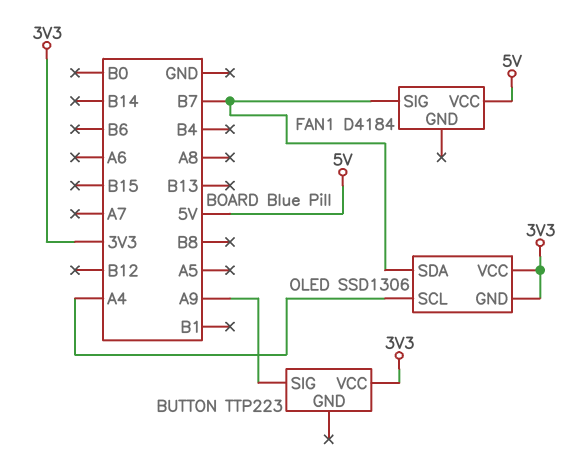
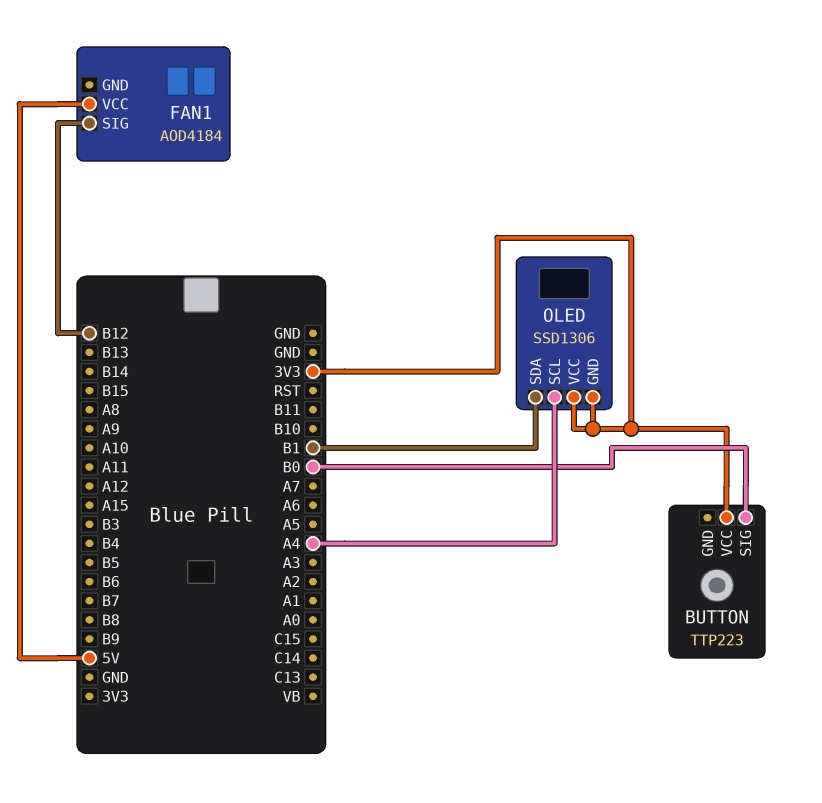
BUTTON pin SIG: A9 -> B0
FAN1: D4184 -> AOD4184
FAN1 pin SIG: B7 -> B12
OLED pin SDA: B7 -> B1

